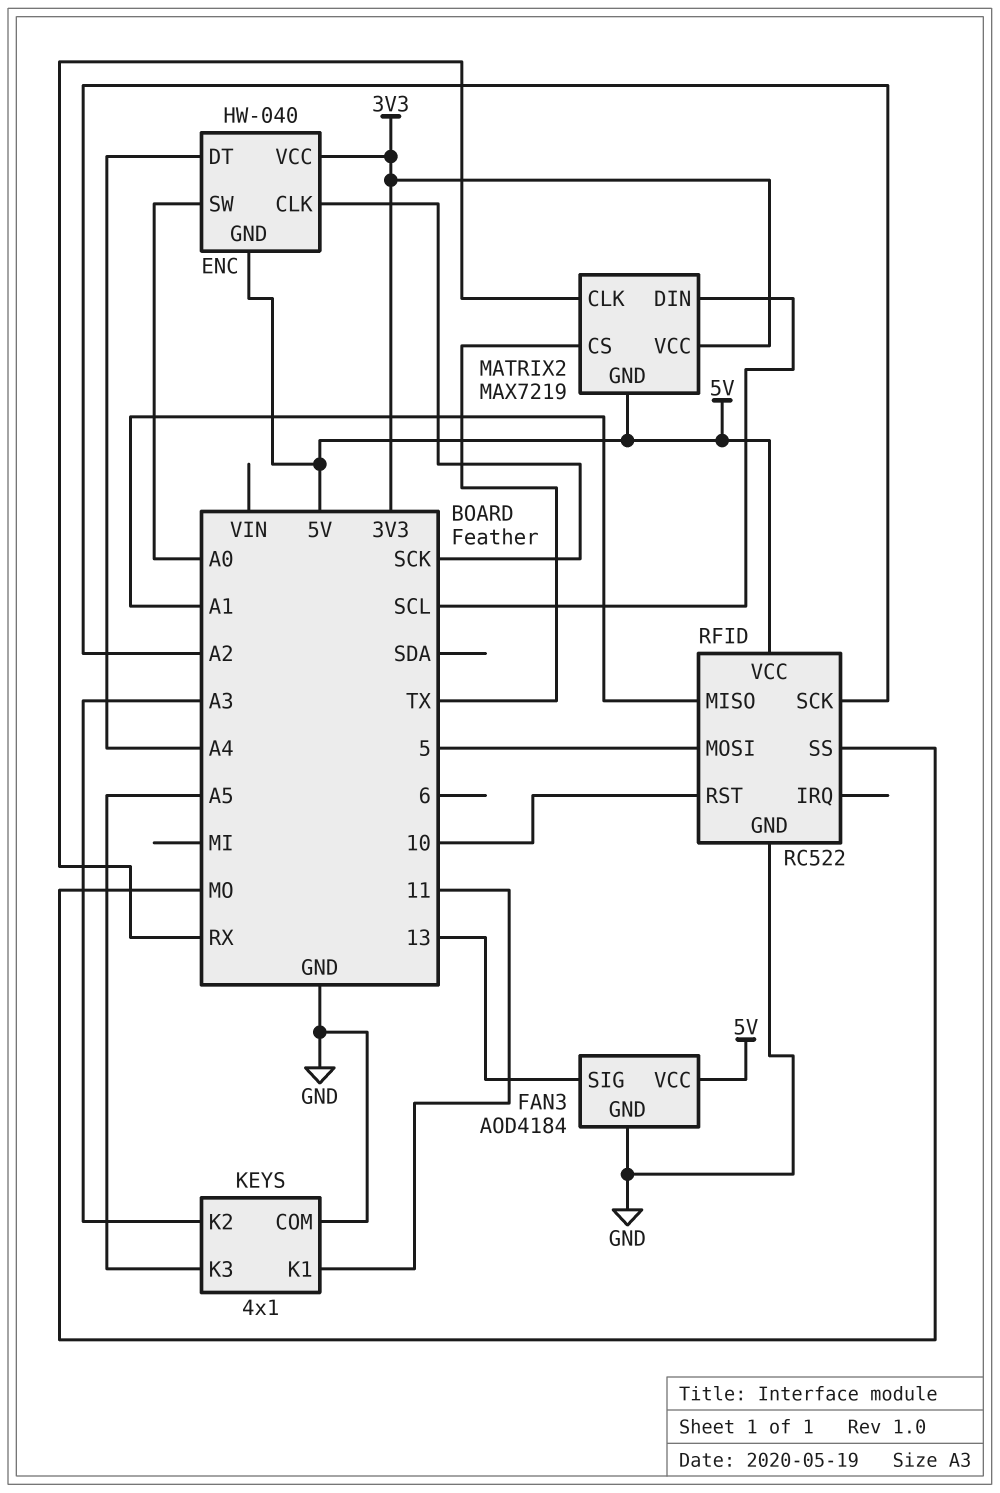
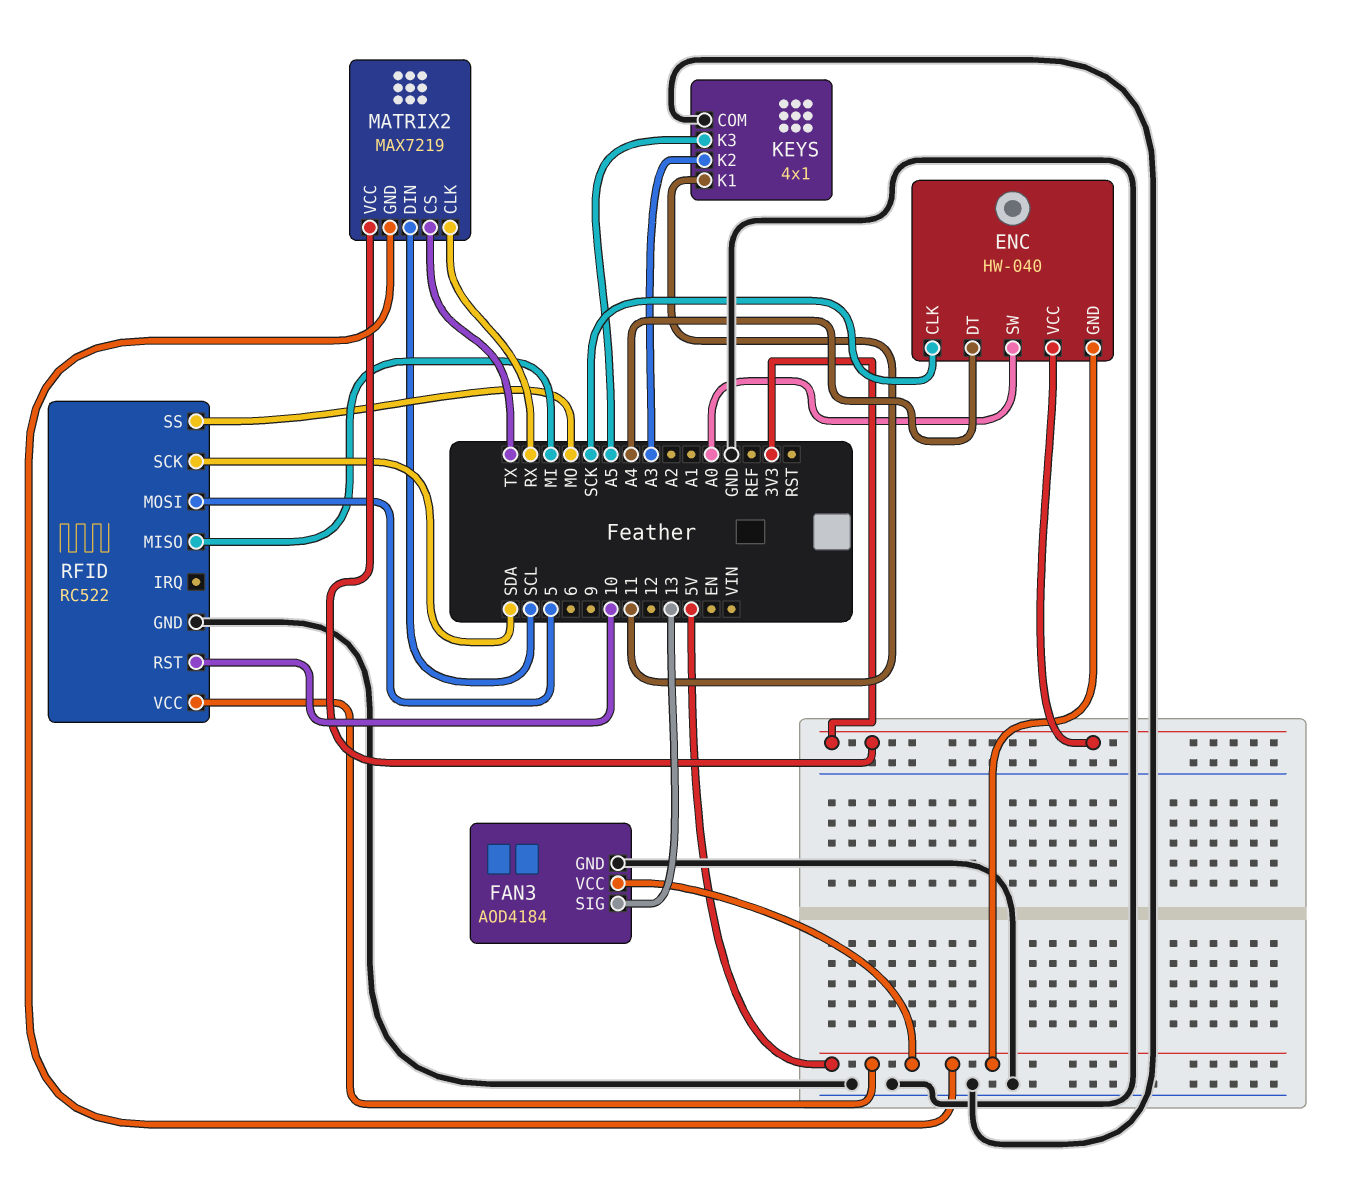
RFID pin MISO: A1 -> MI
RFID pin SCK: A2 -> SDA

